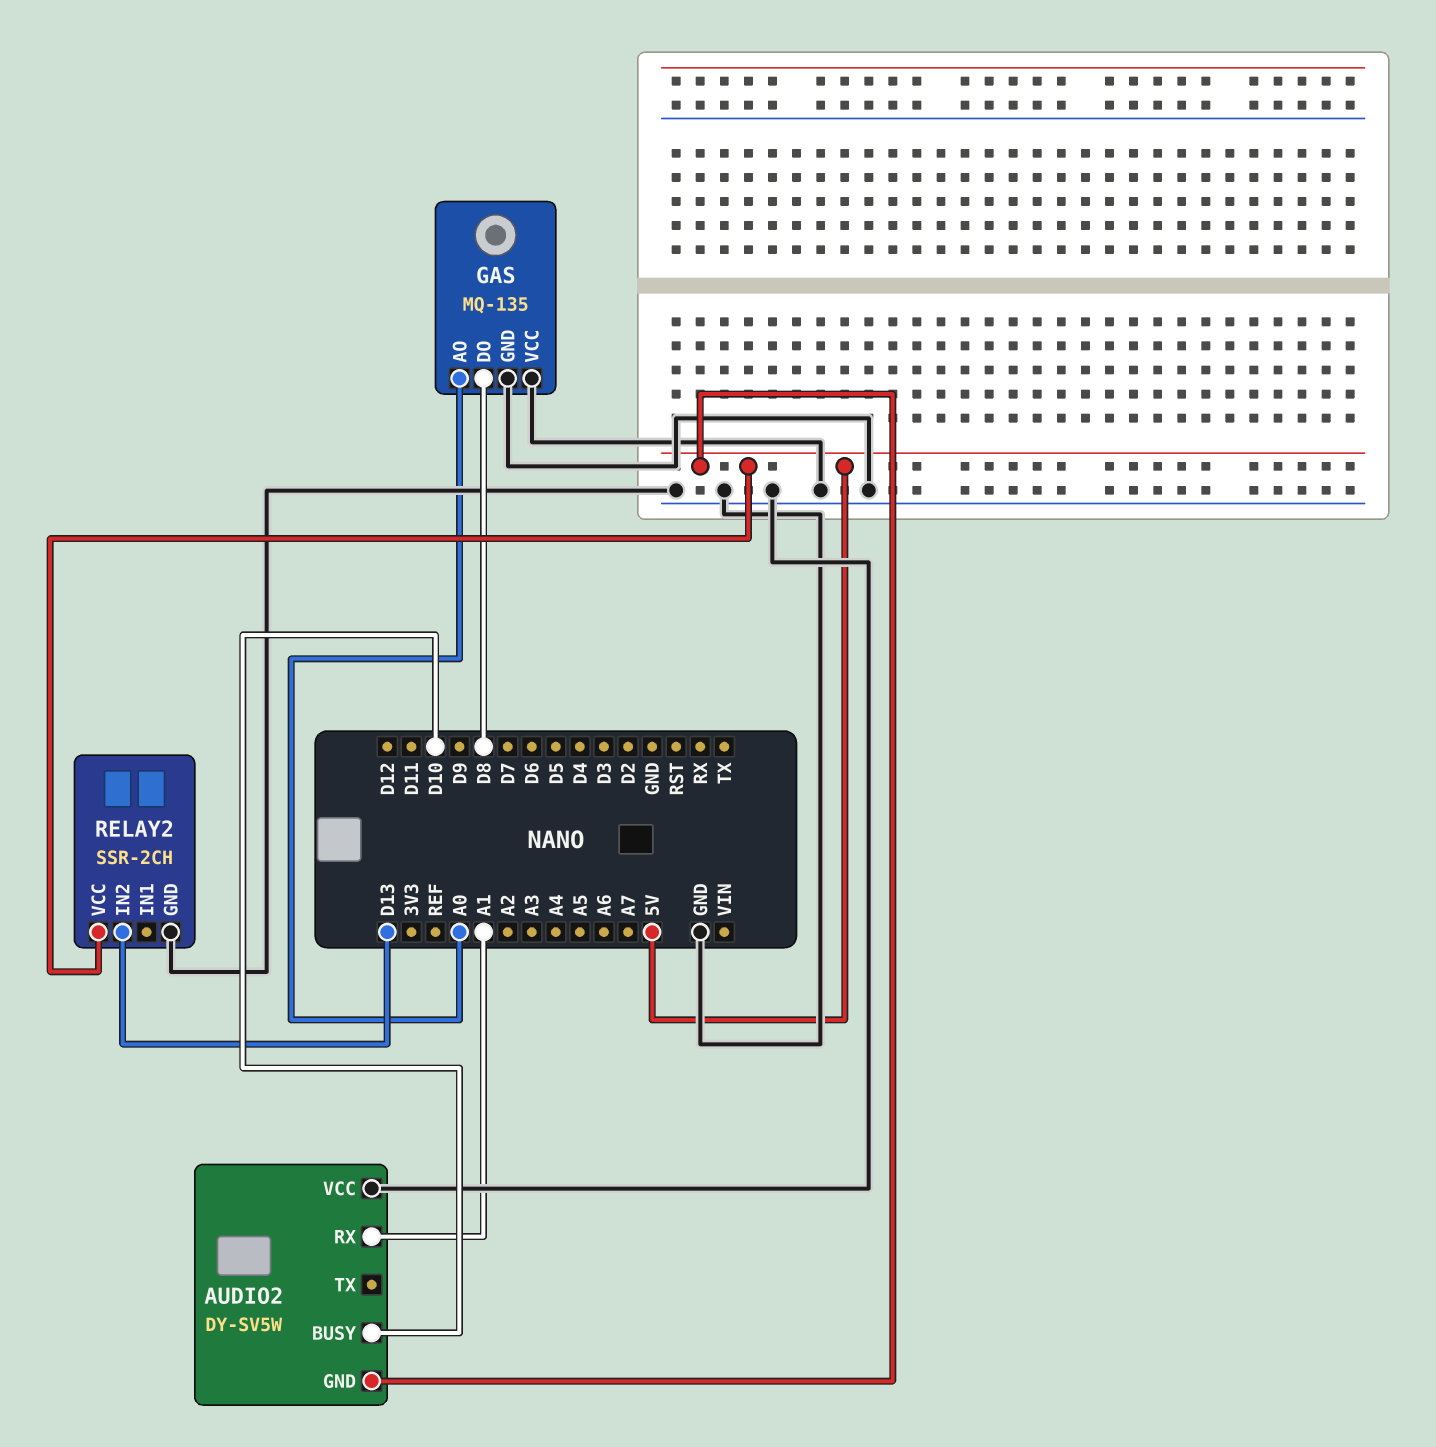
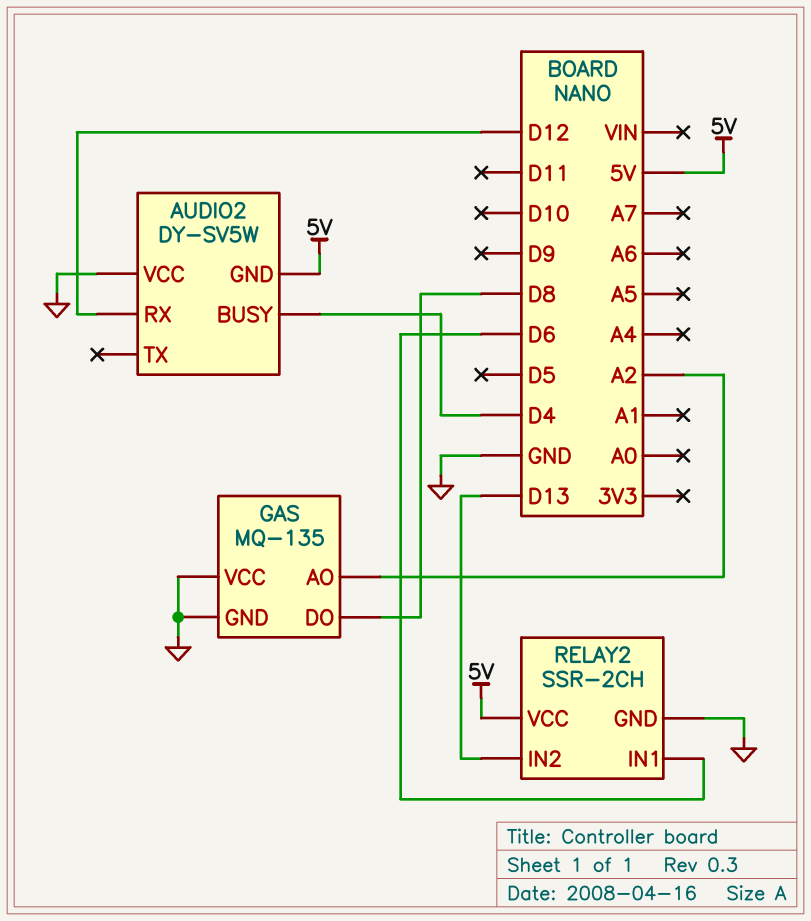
AUDIO2 pin BUSY: D10 -> D4
AUDIO2 pin RX: A1 -> D12
GAS pin AO: A0 -> A2
RELAY2 pin IN1: none -> D6

